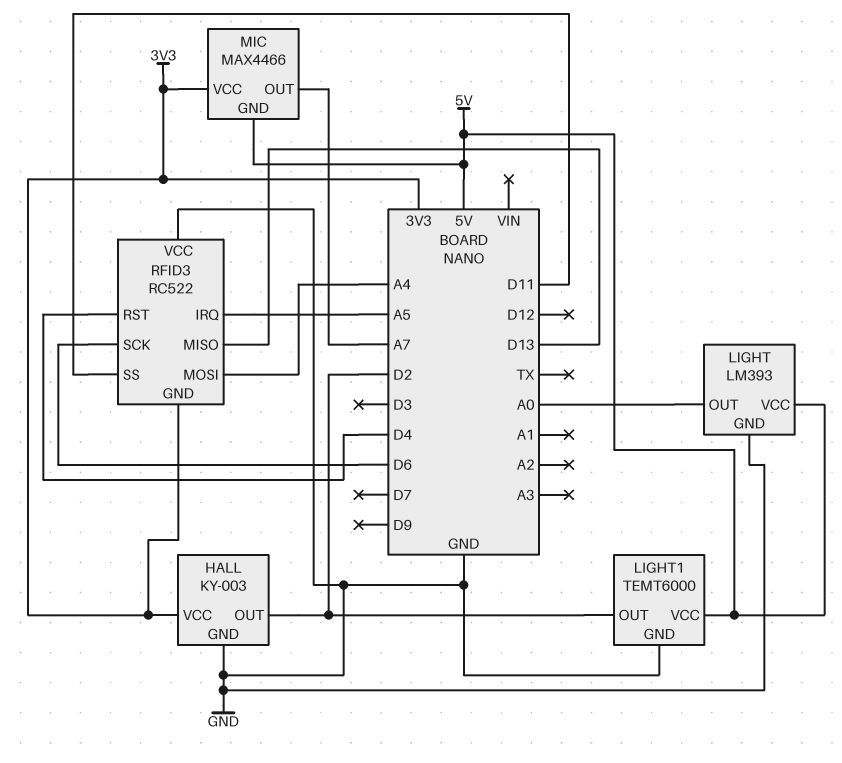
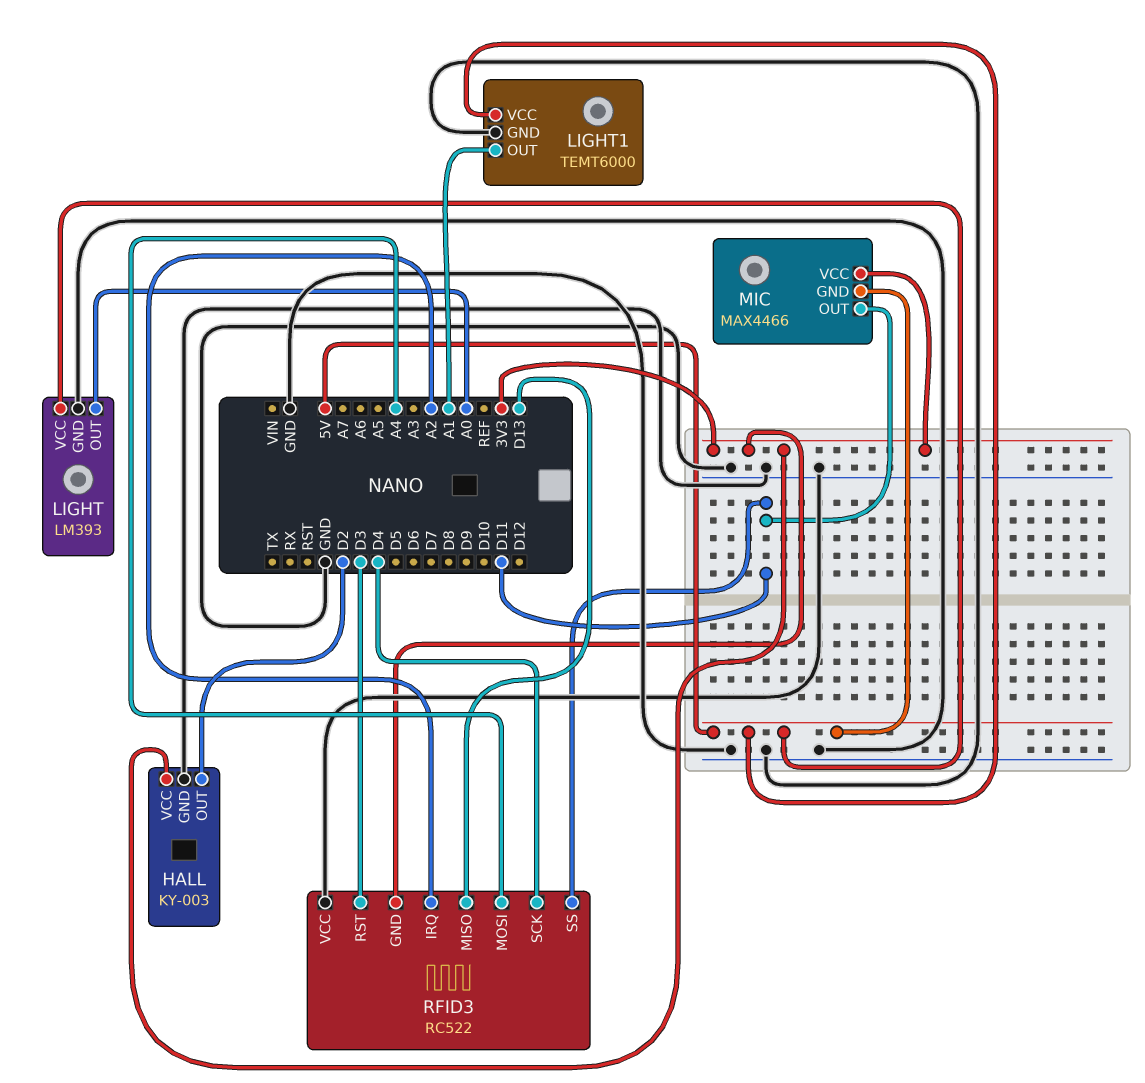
LIGHT1 pin OUT: D2 -> A1
MIC pin OUT: A7 -> D11
RFID3 pin IRQ: A5 -> A2
RFID3 pin RST: D4 -> D3
RFID3 pin SCK: D6 -> D4

